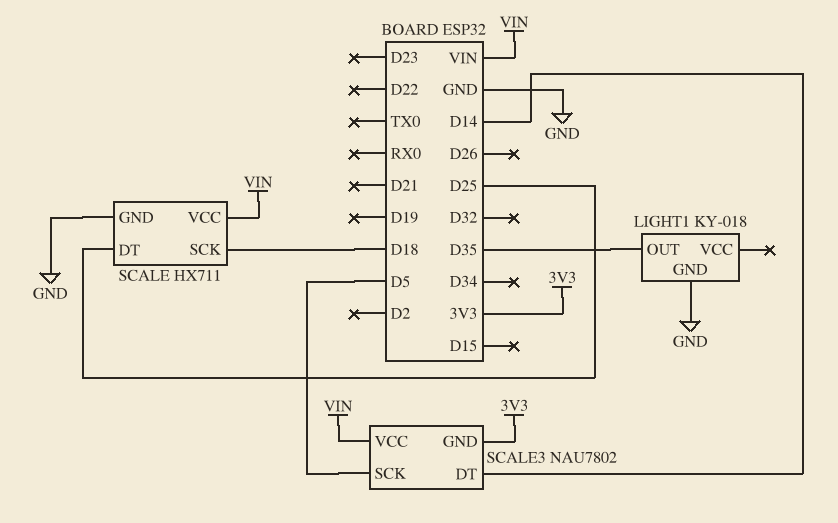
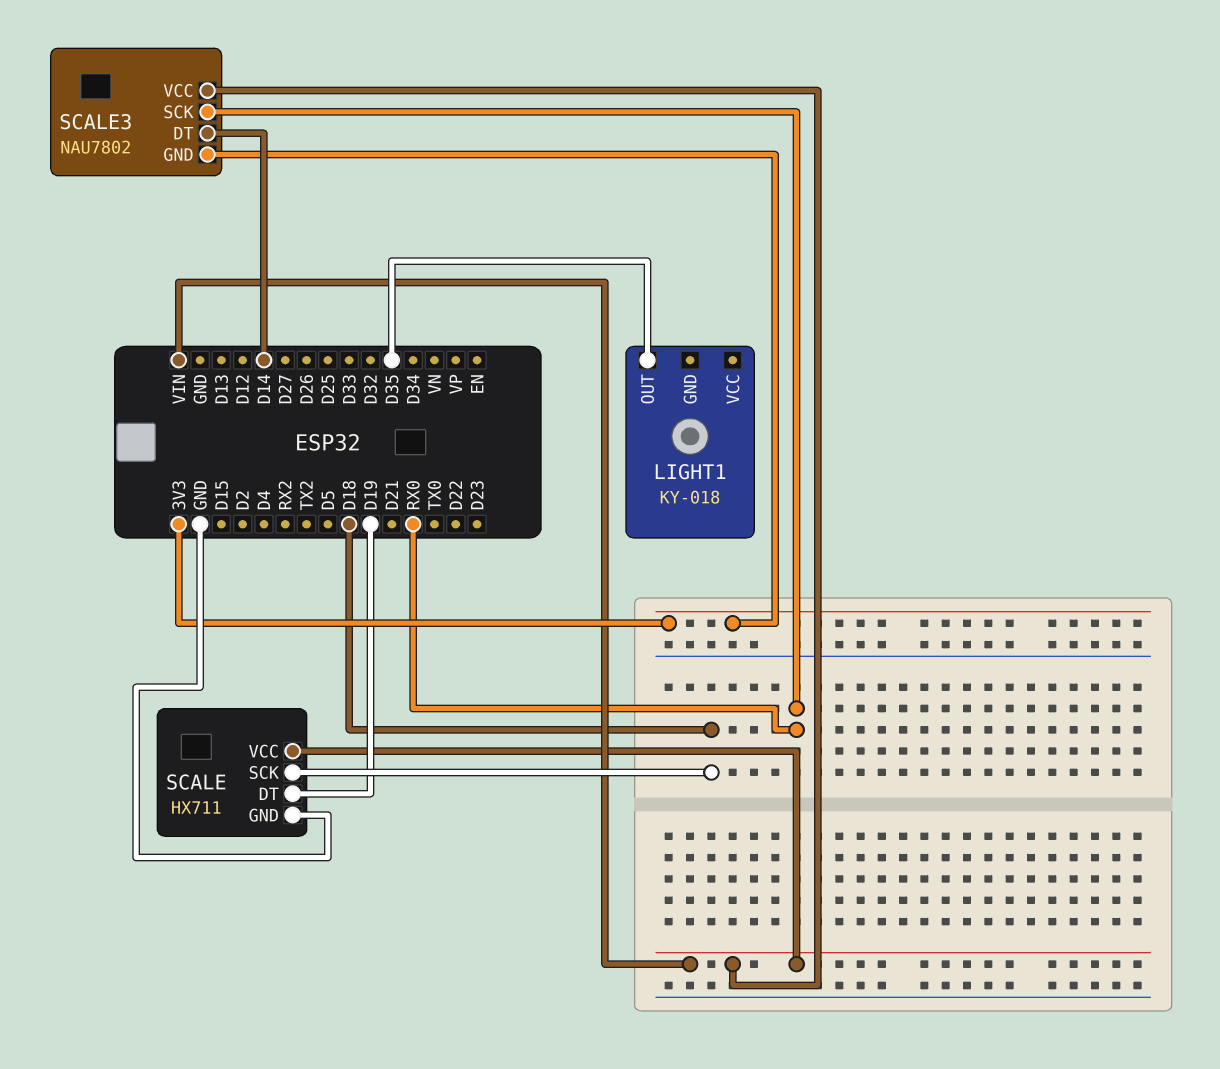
LIGHT1 pin GND: GND -> none
SCALE pin DT: D25 -> D19
SCALE3 pin SCK: D5 -> RX0

